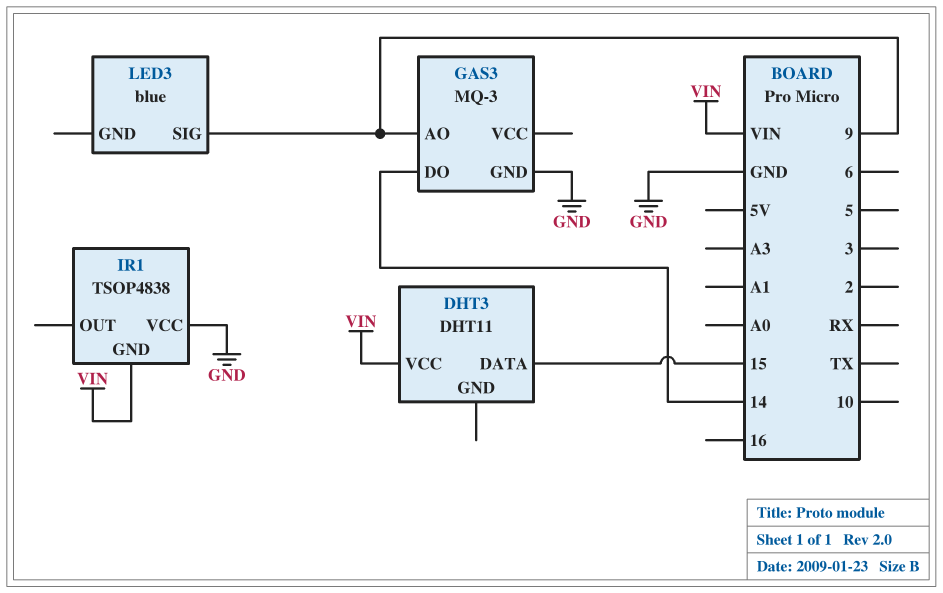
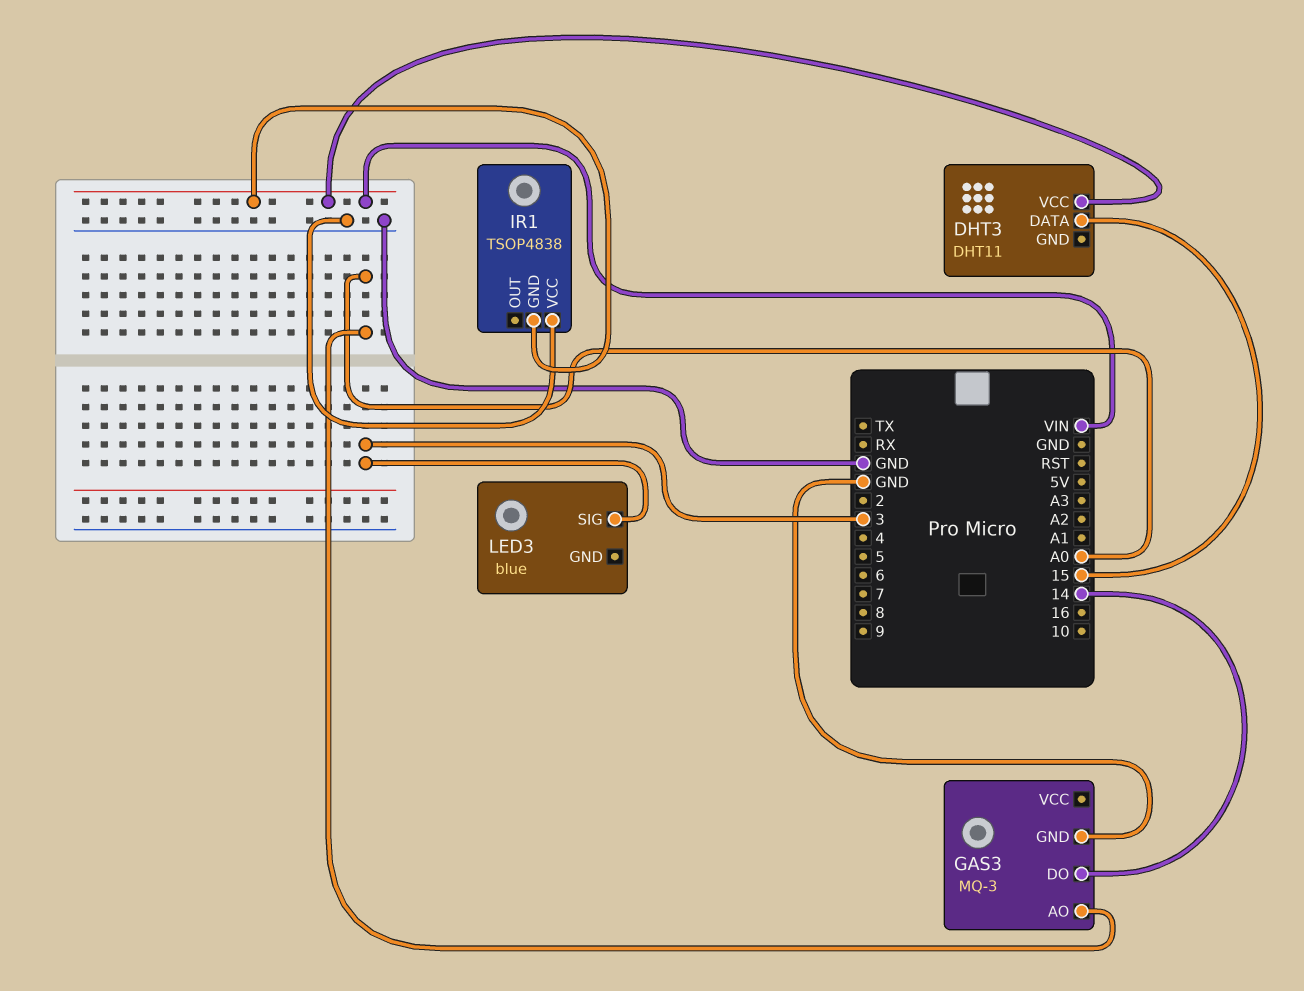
GAS3 pin AO: 9 -> A0
LED3 pin SIG: 9 -> 3

